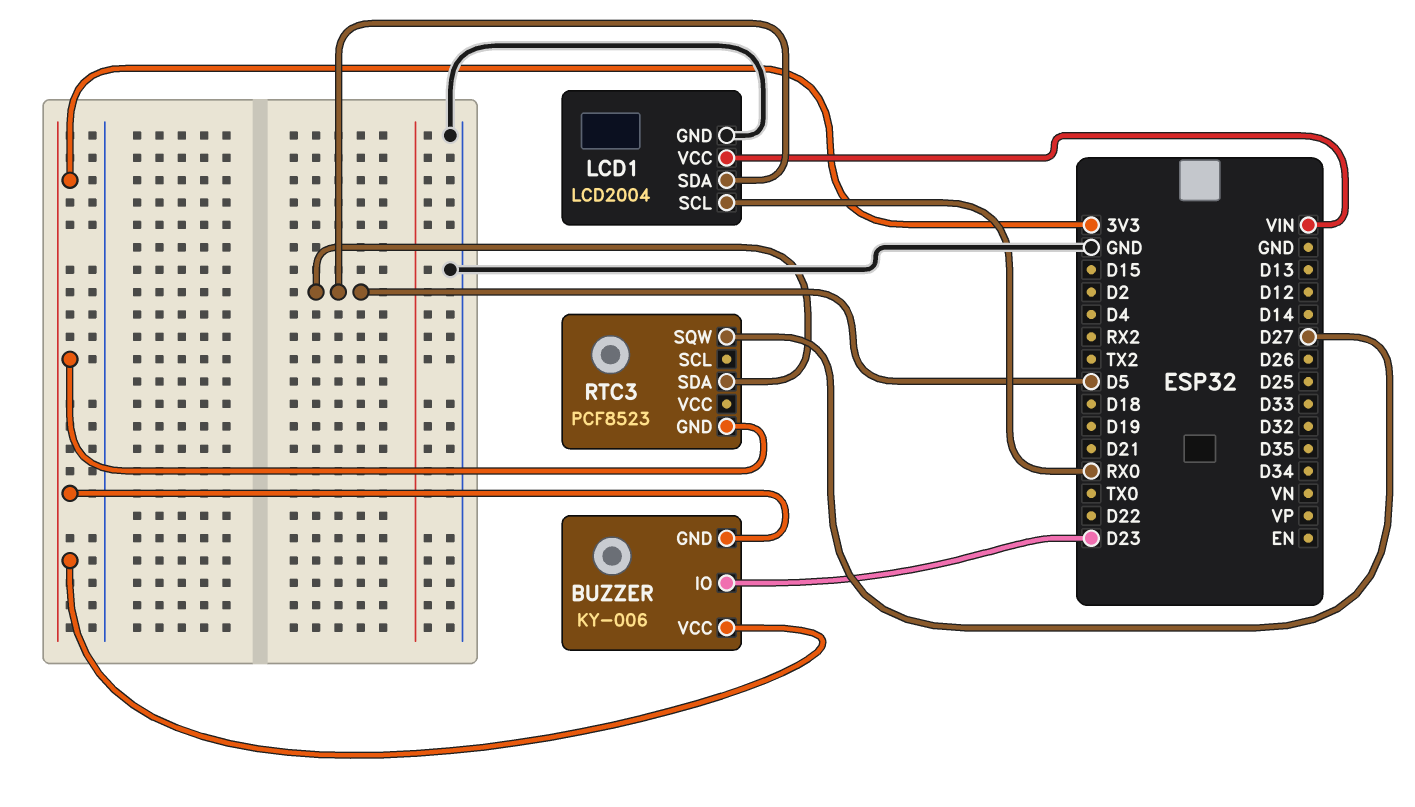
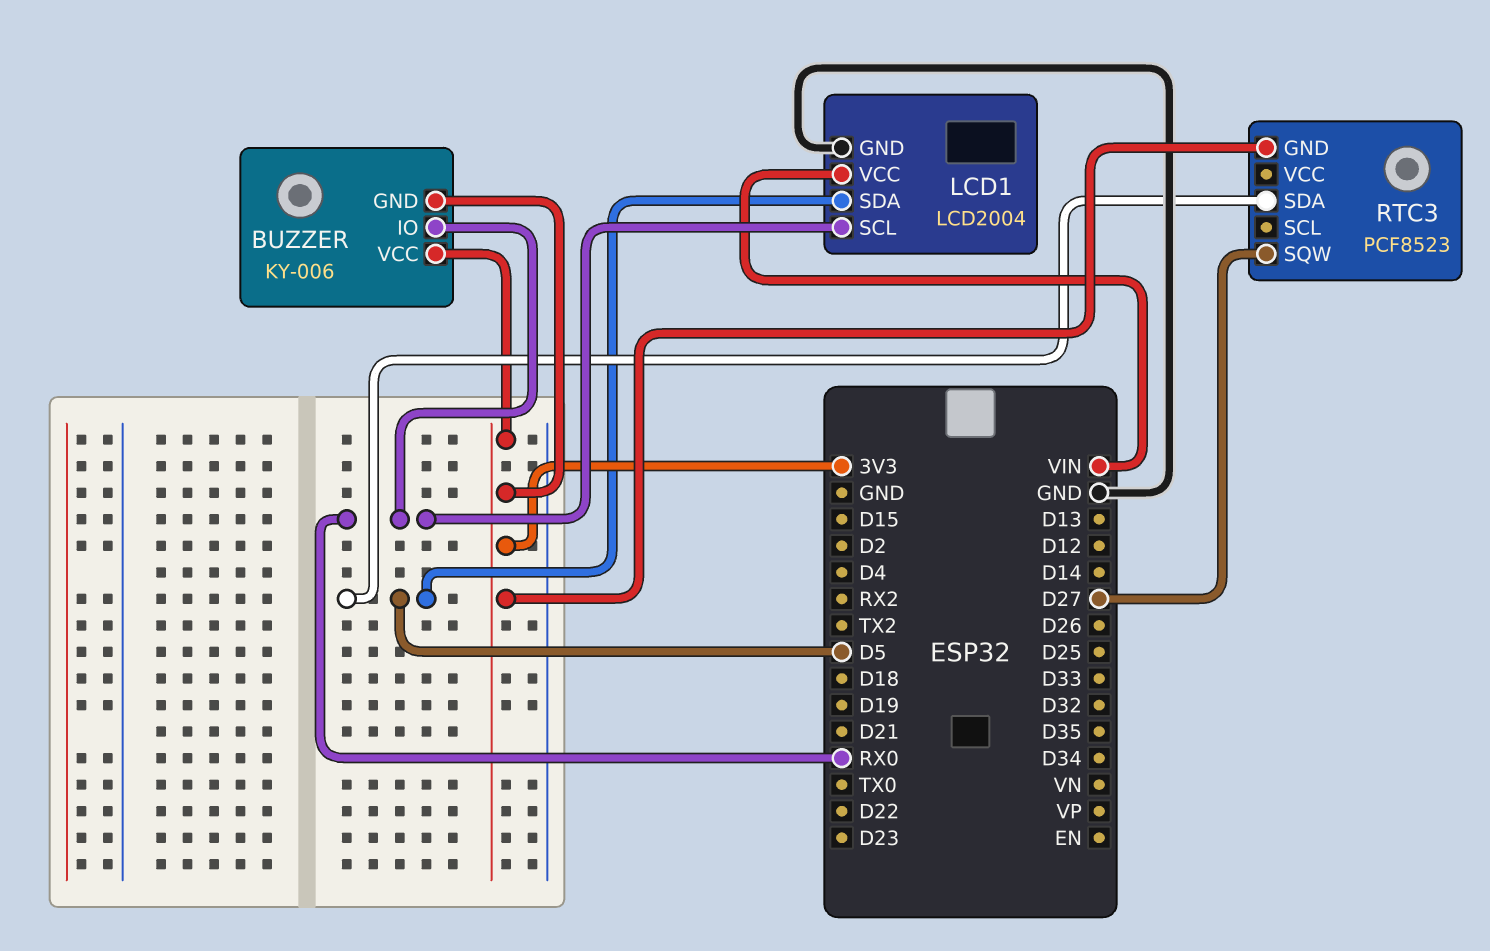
BUZZER pin IO: D23 -> RX0

